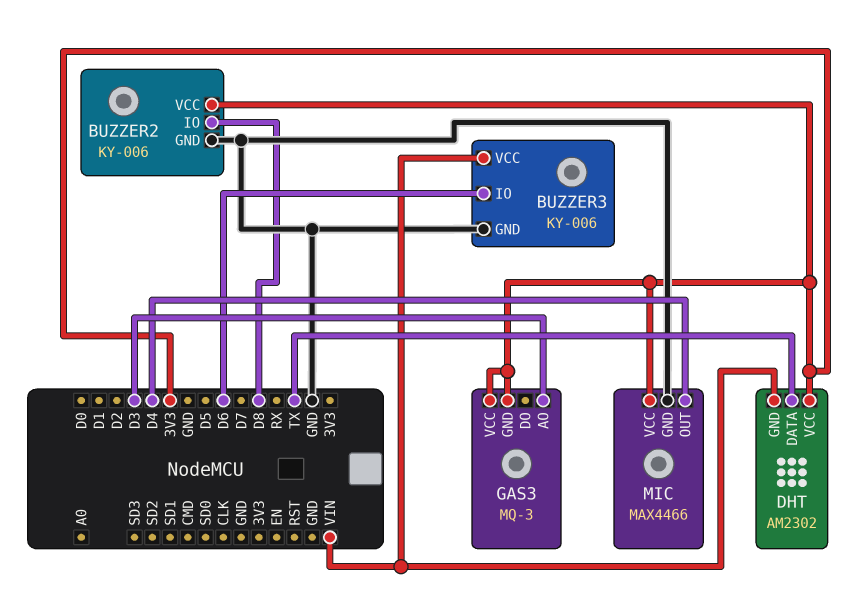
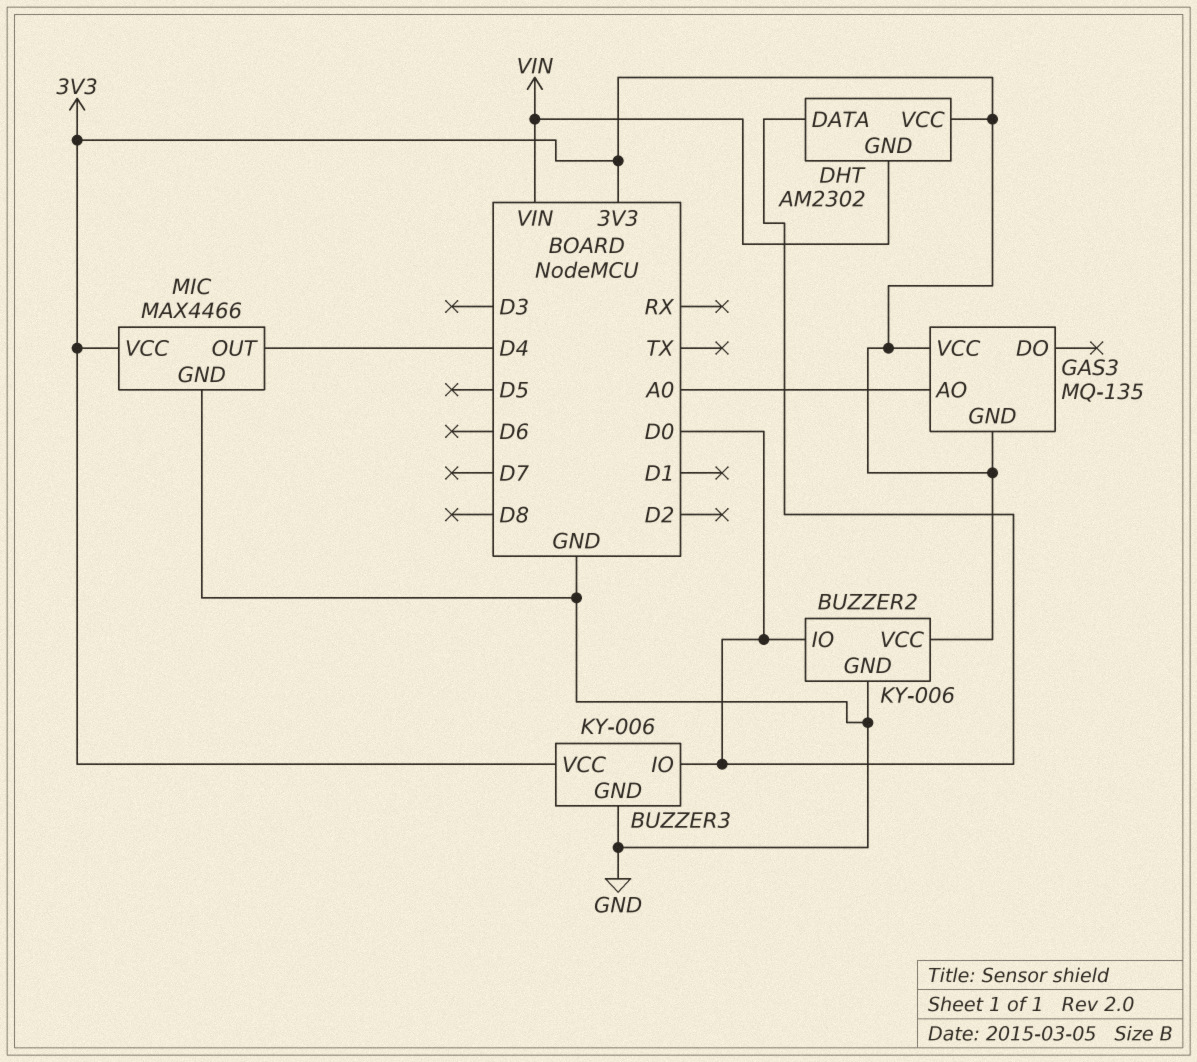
BUZZER2 pin IO: D8 -> D0
BUZZER3 pin IO: D6 -> D0
BUZZER3 pin VCC: VIN -> 3V3
DHT pin DATA: TX -> D0
GAS3: MQ-3 -> MQ-135
GAS3 pin AO: D3 -> A0

